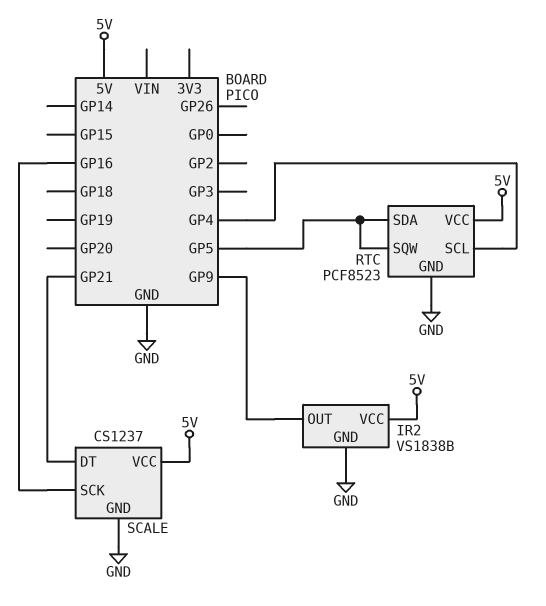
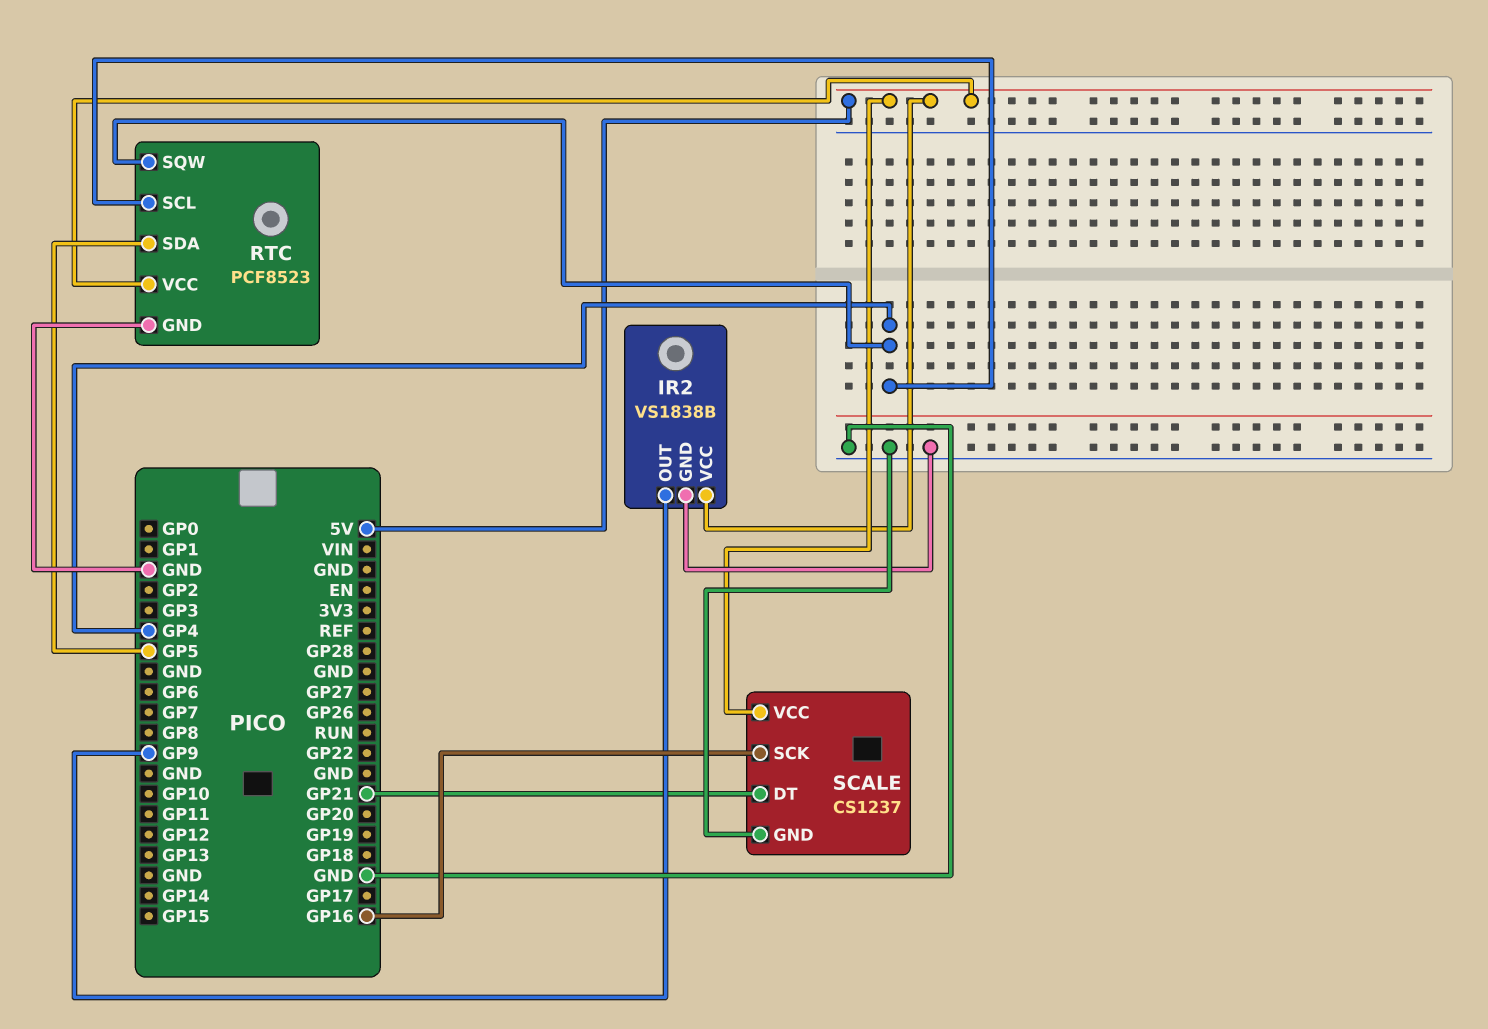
RTC pin SQW: GP5 -> GP4

